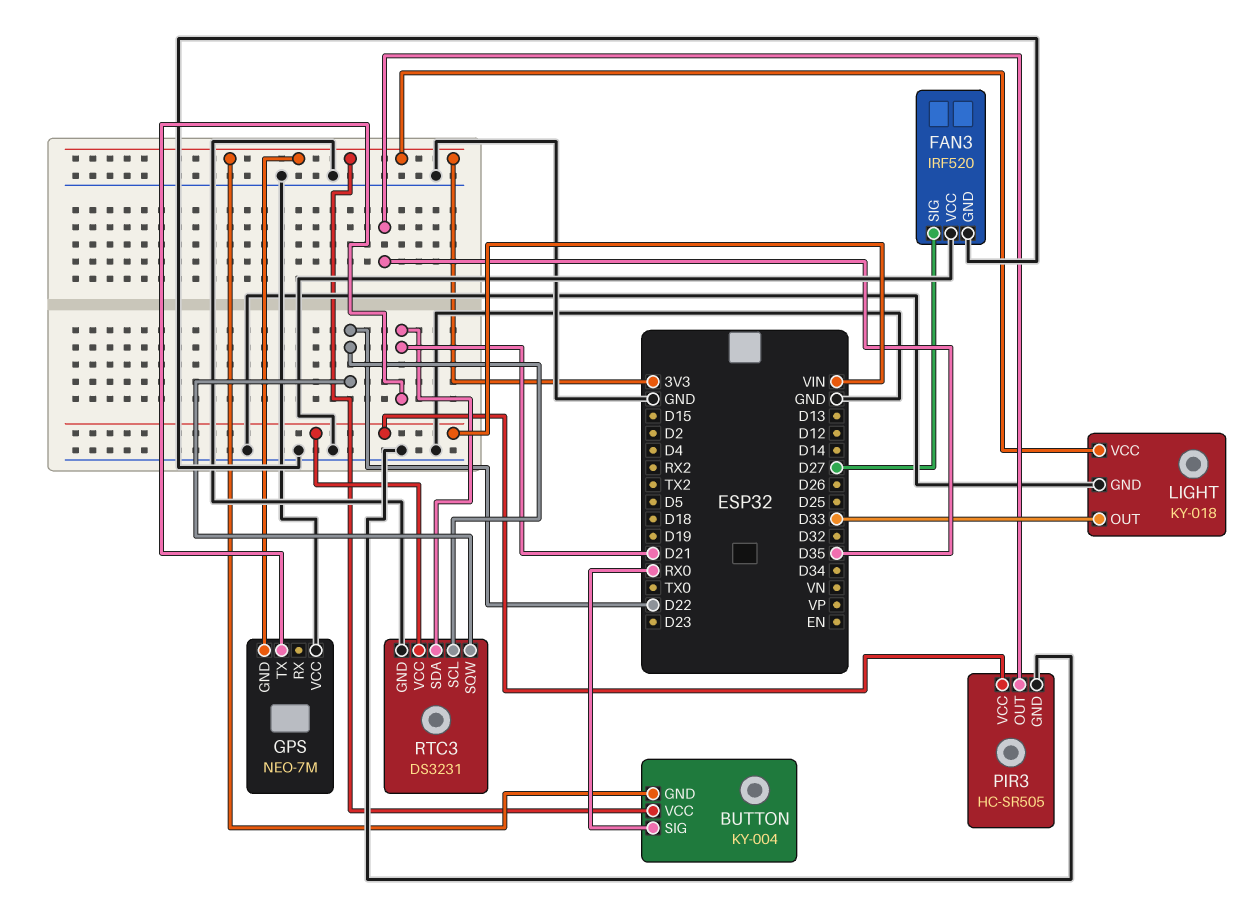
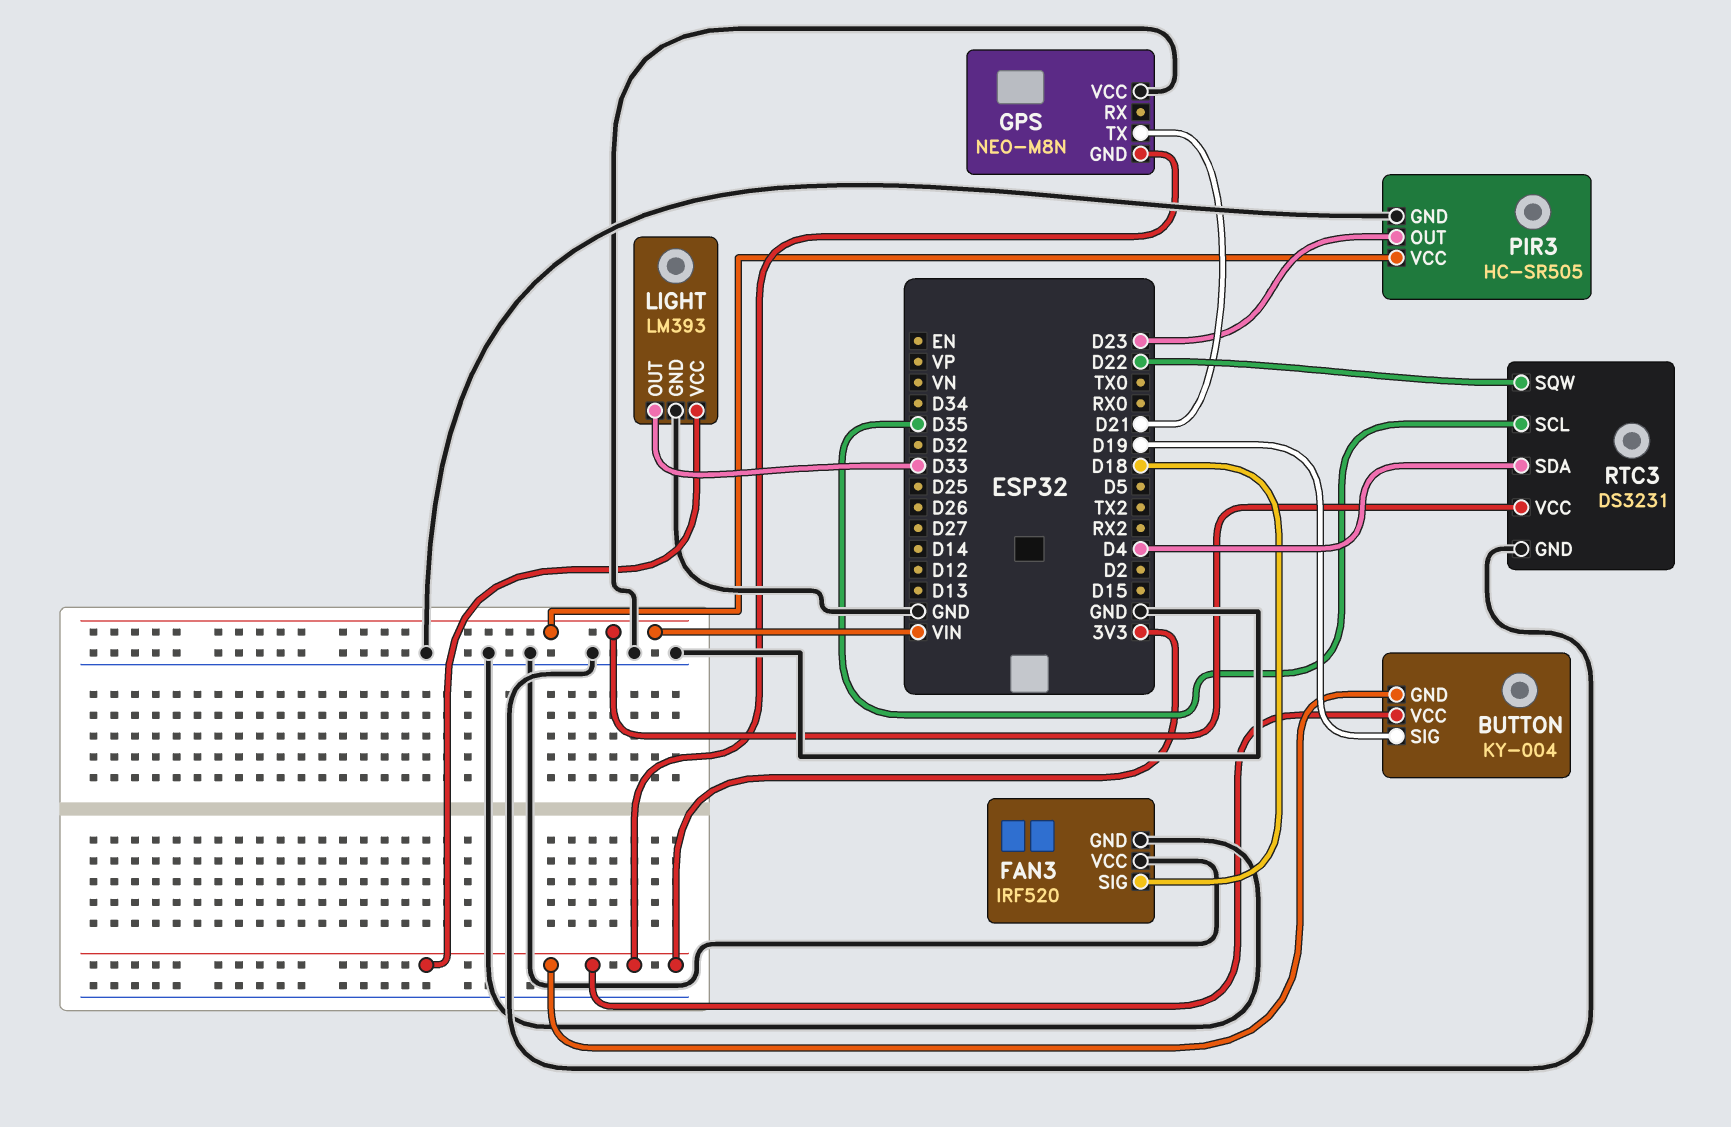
BUTTON pin SIG: RX0 -> D19
FAN3 pin SIG: D27 -> D18
GPS: NEO-7M -> NEO-M8N
LIGHT: KY-018 -> LM393
PIR3 pin OUT: D35 -> D23
RTC3 pin SCL: D22 -> D35
RTC3 pin SDA: D21 -> D4

